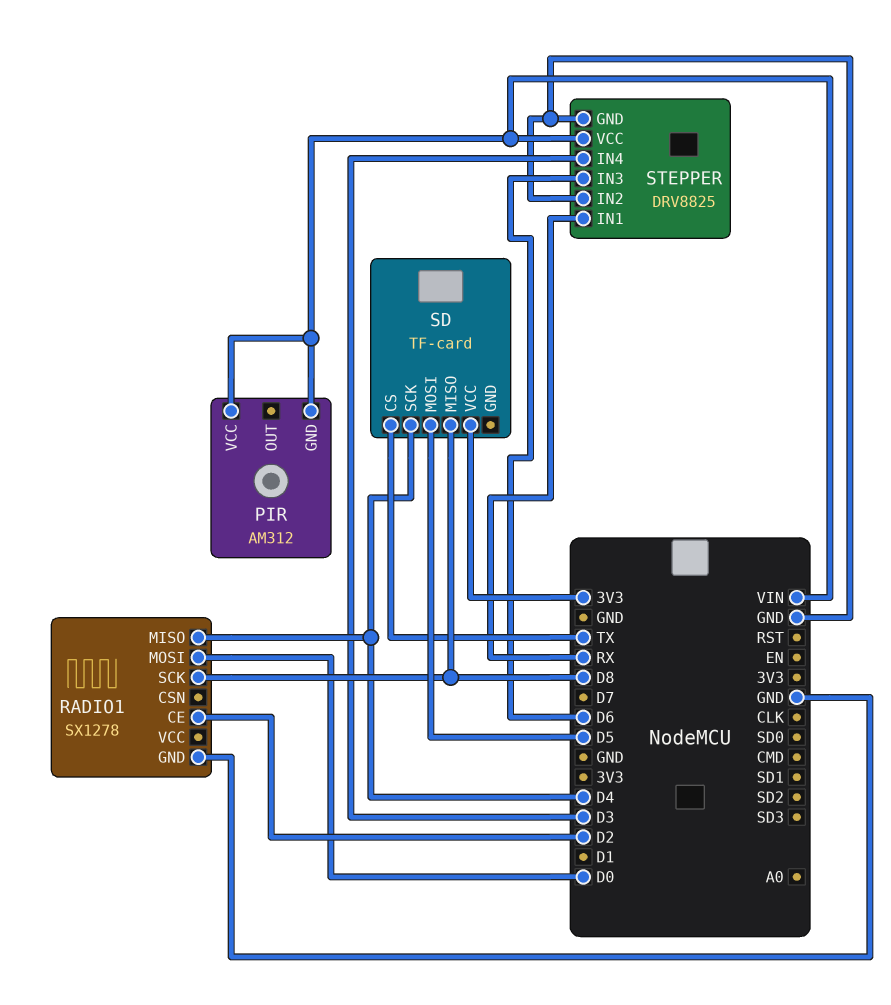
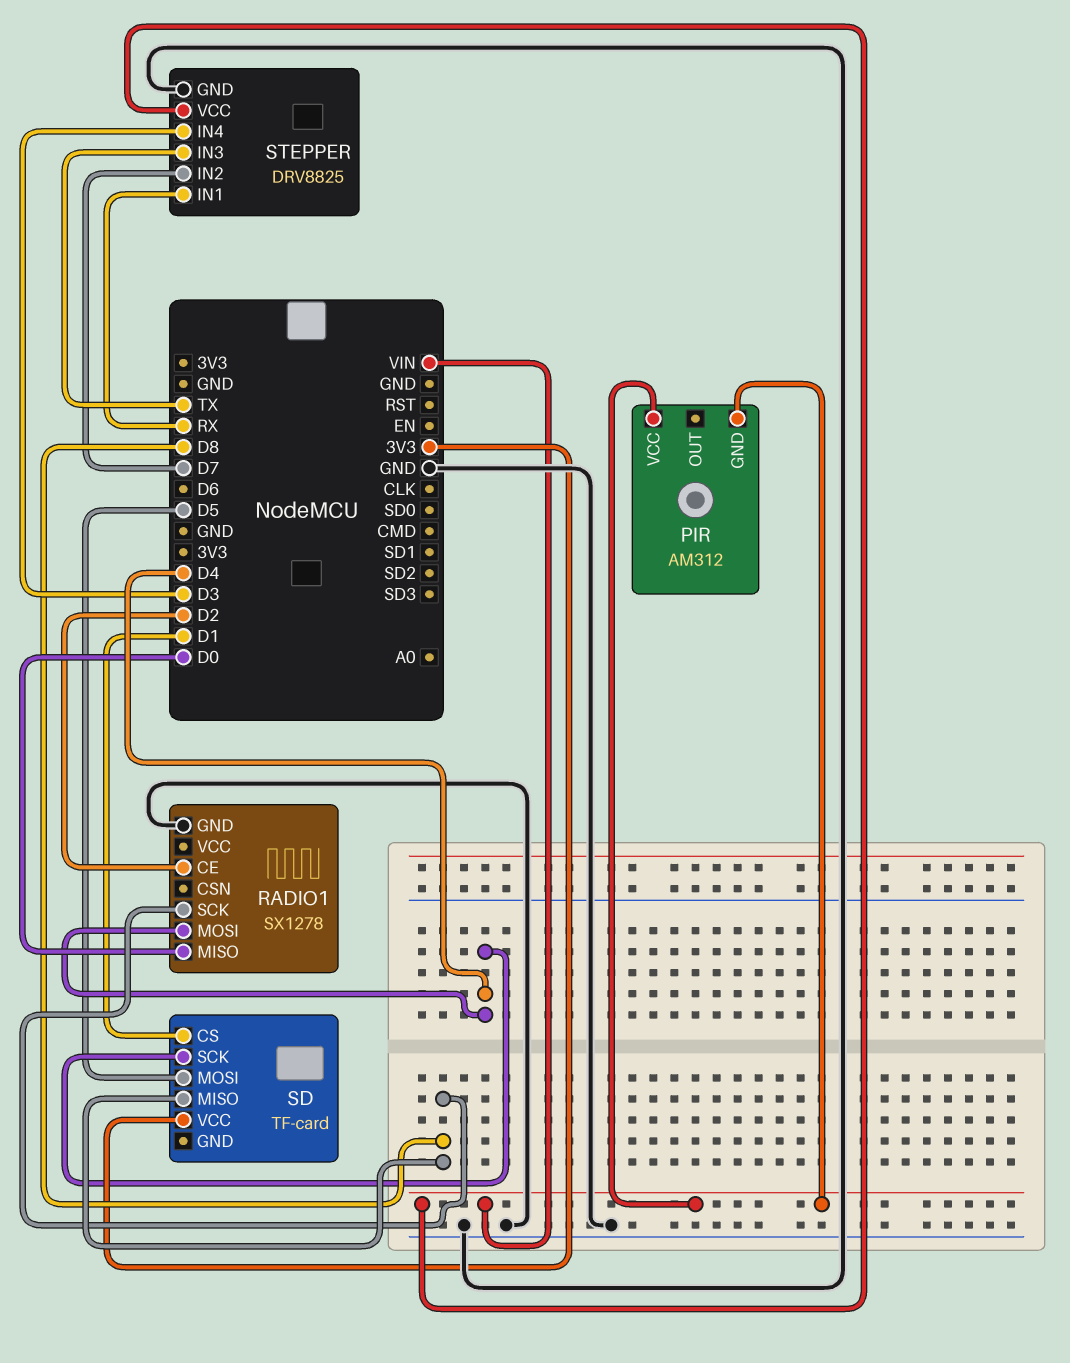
RADIO1 pin MISO: D4 -> D0
RADIO1 pin MOSI: D0 -> D4
SD pin CS: TX -> D1
STEPPER pin IN2: GND -> D7
STEPPER pin IN3: D6 -> TX

